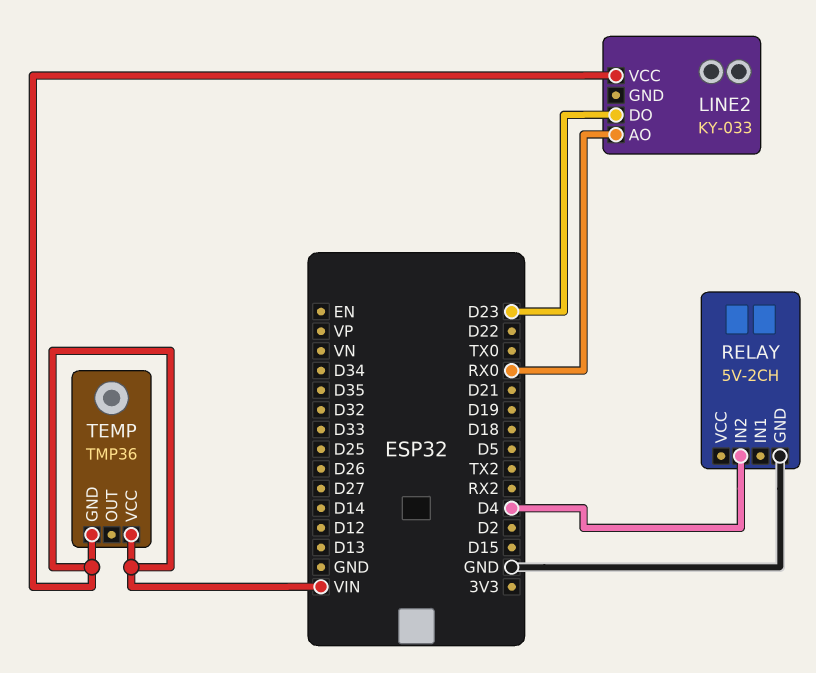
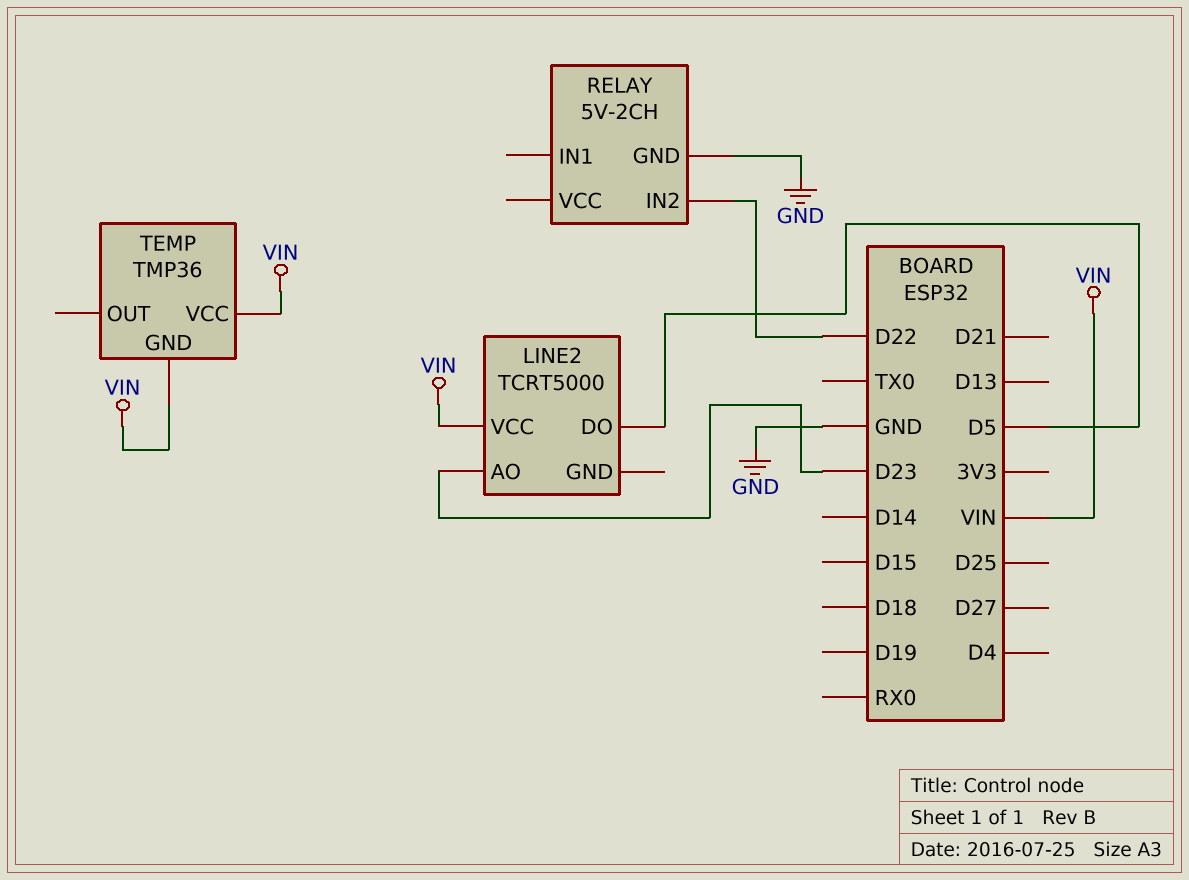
LINE2: KY-033 -> TCRT5000
LINE2 pin AO: RX0 -> D23
LINE2 pin DO: D23 -> D5
RELAY pin IN2: D4 -> D22

